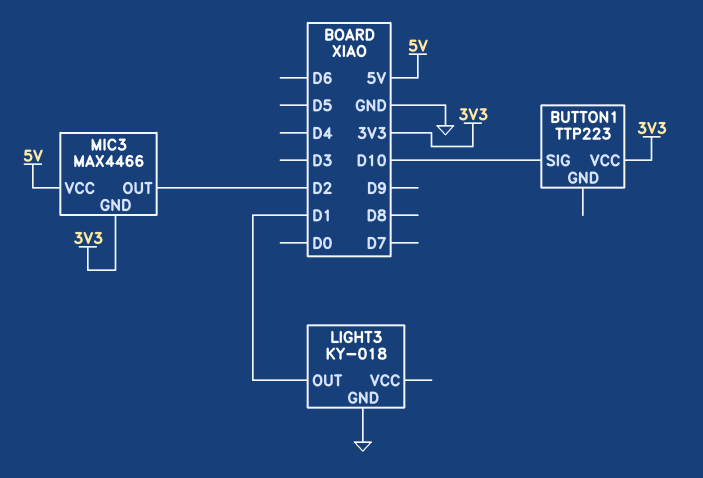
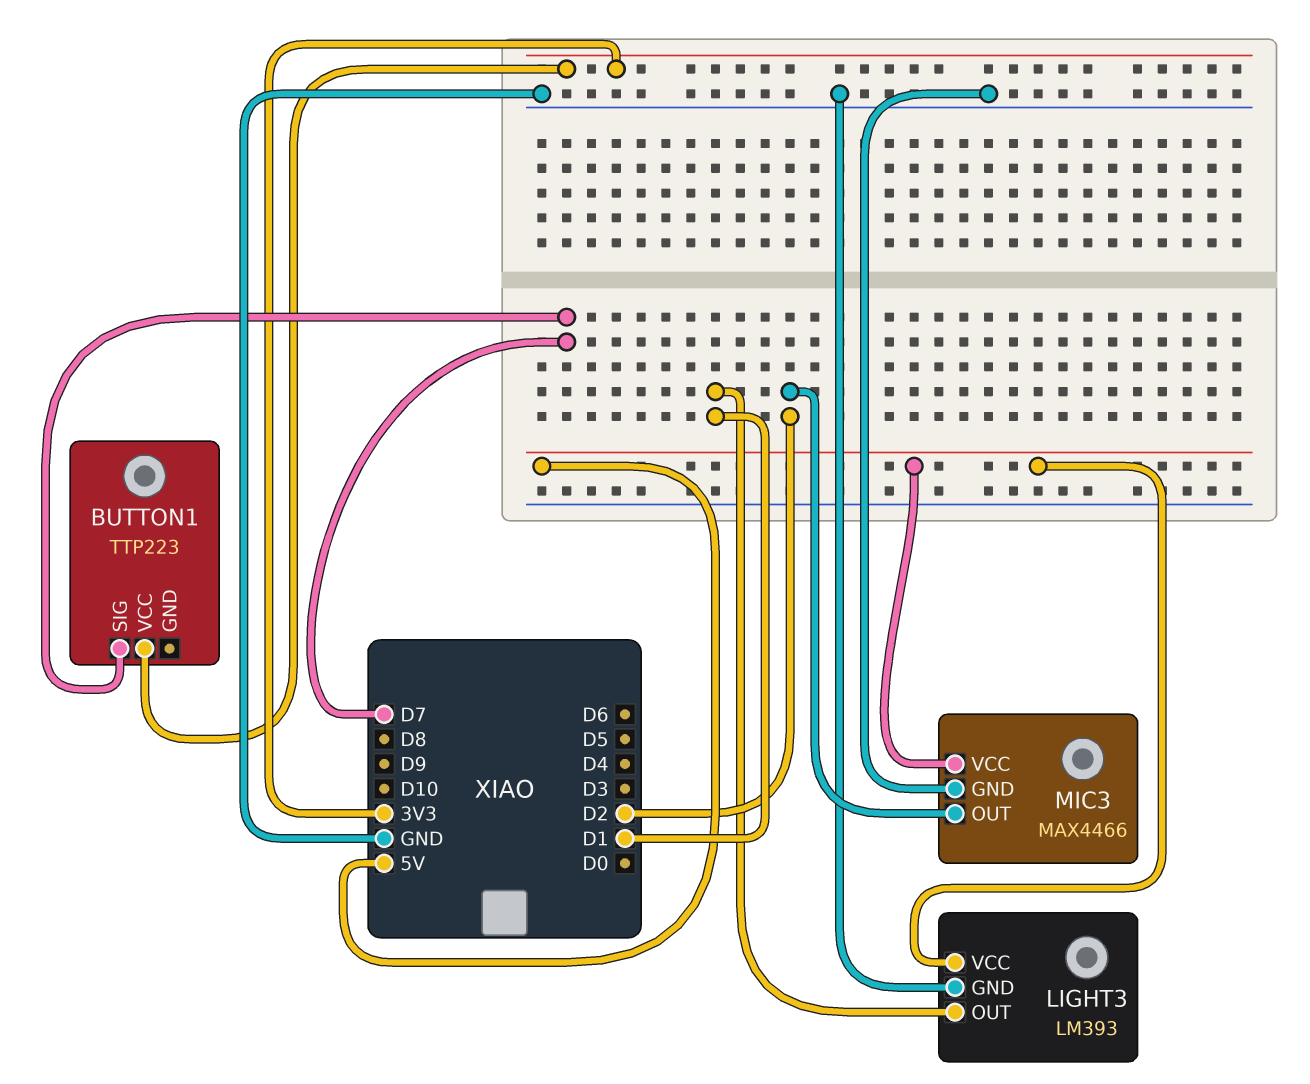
BUTTON1 pin SIG: D10 -> D7
LIGHT3: KY-018 -> LM393
LIGHT3 pin VCC: none -> 5V
MIC3 pin GND: 3V3 -> GND

